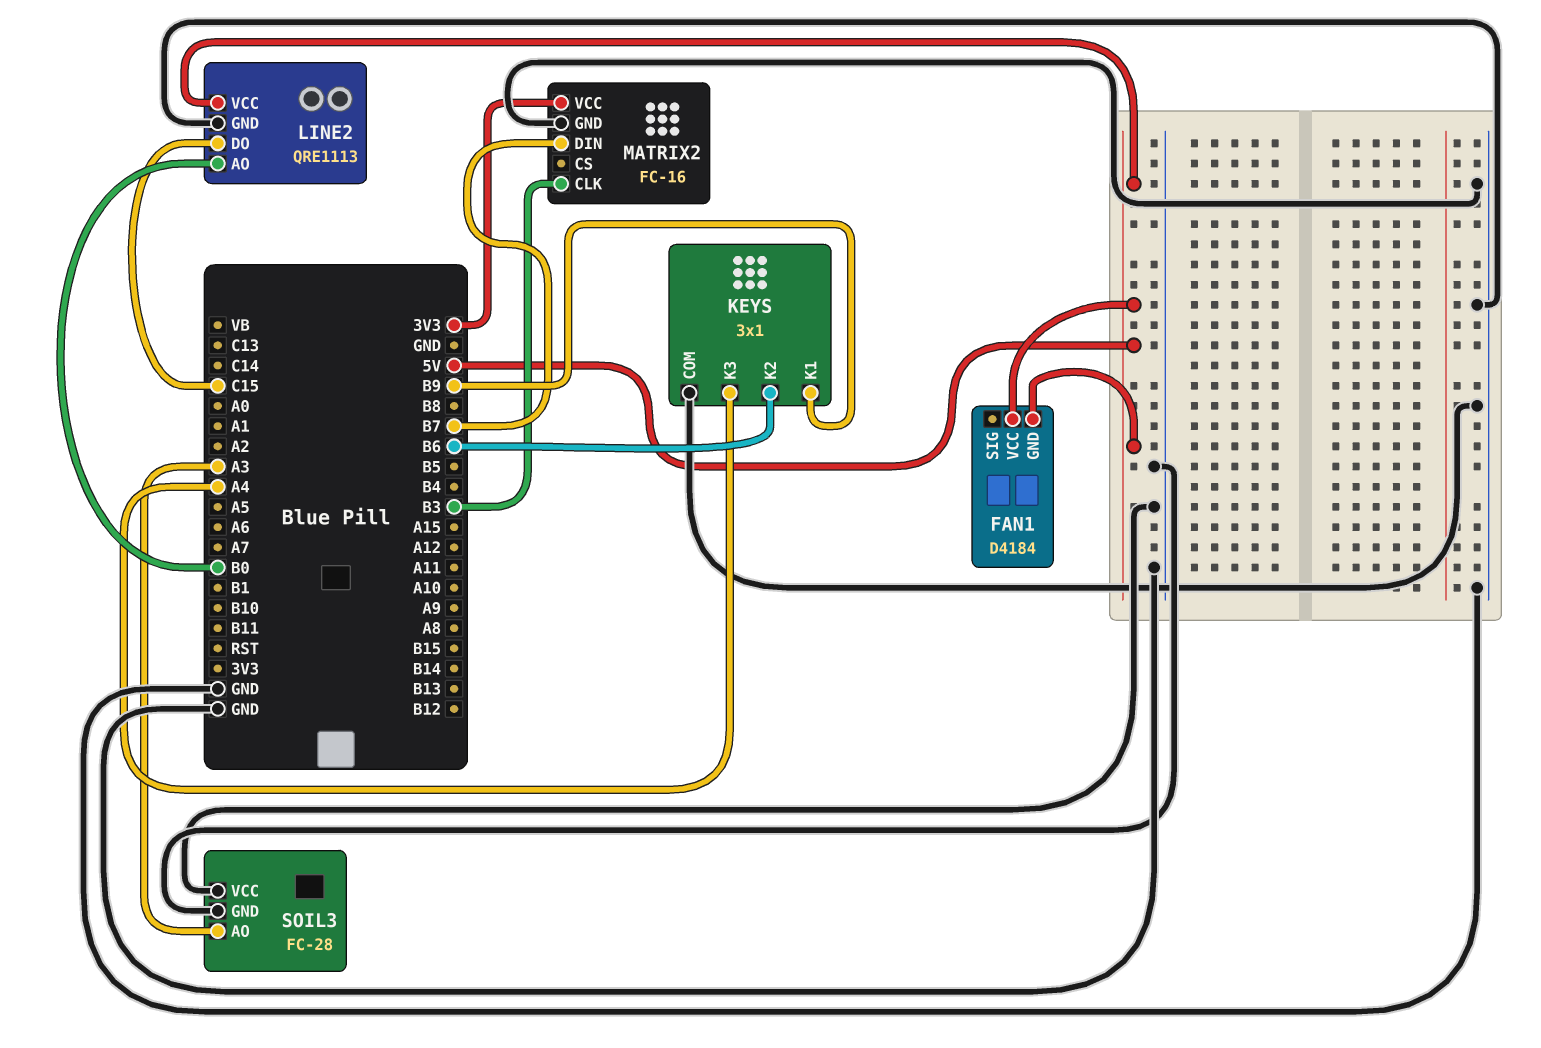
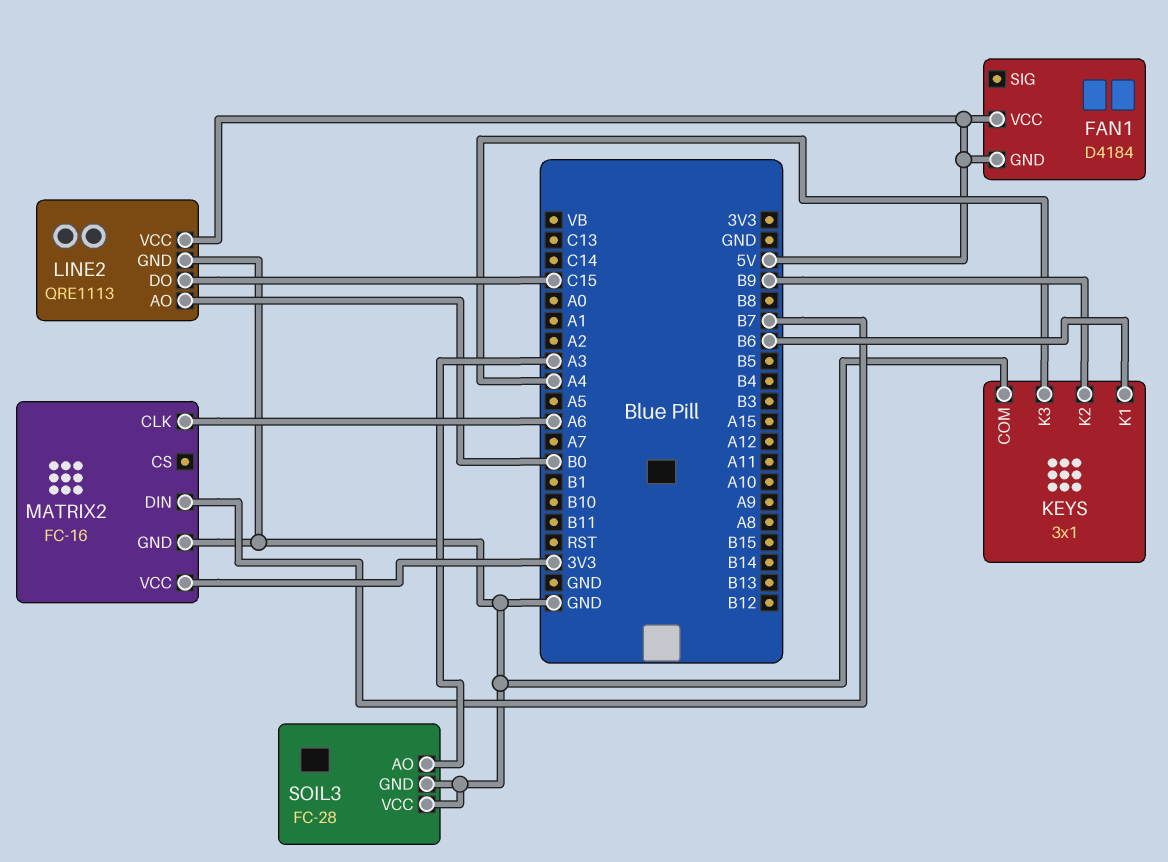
KEYS pin K1: B9 -> B6
KEYS pin K2: B6 -> B9
MATRIX2 pin CLK: B3 -> A6

